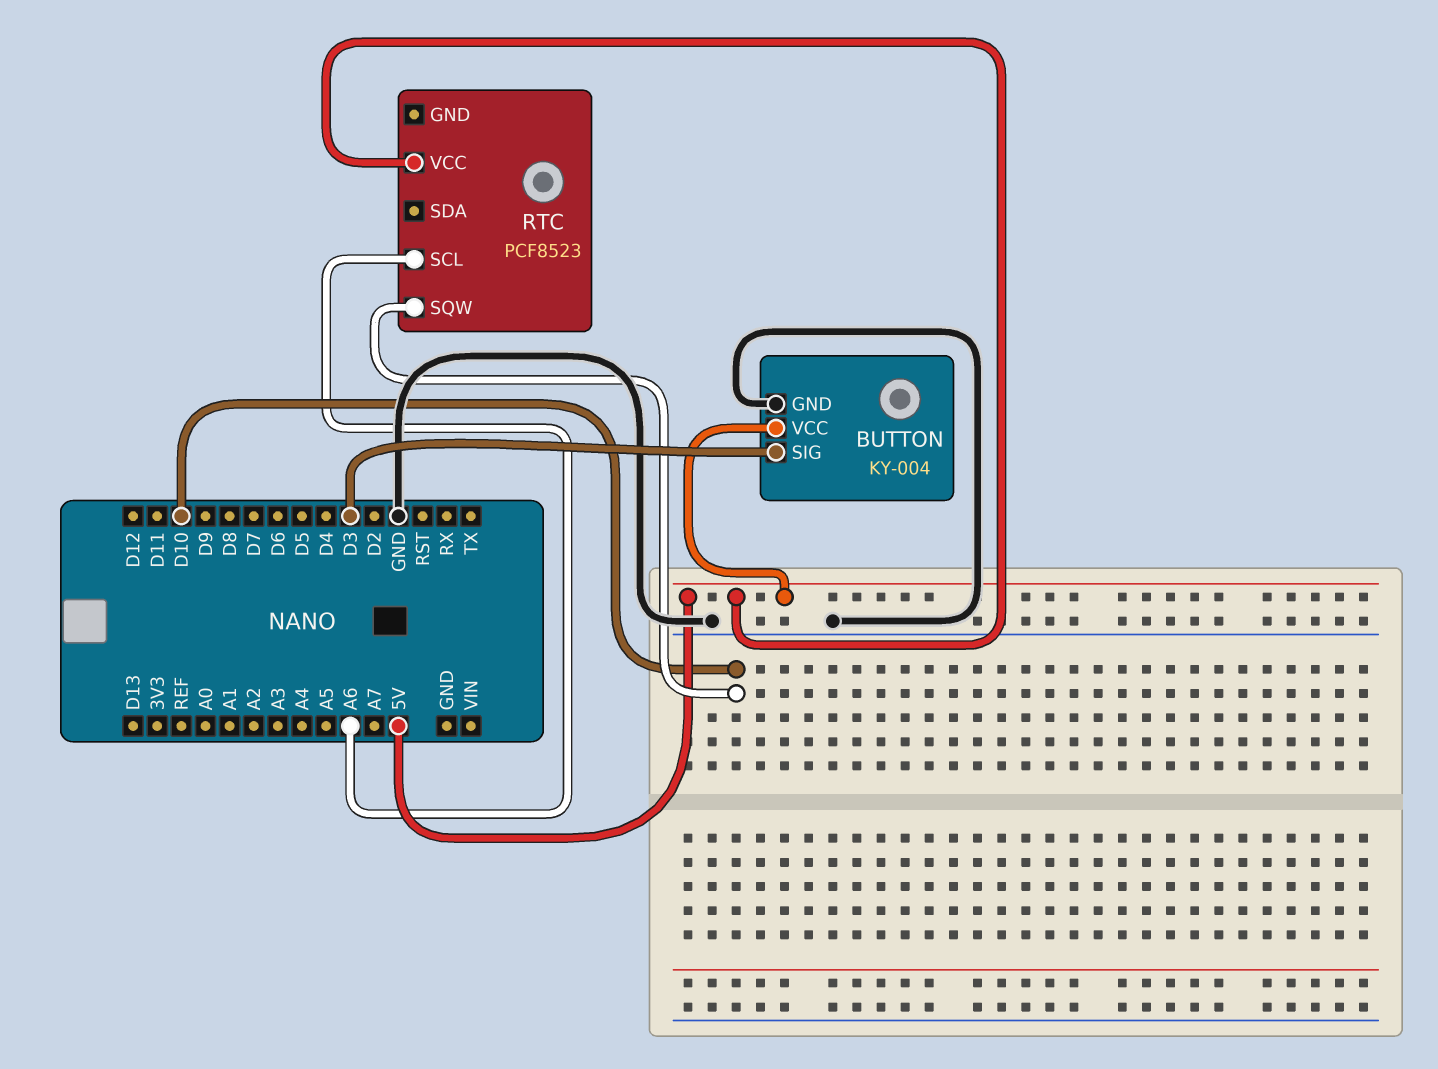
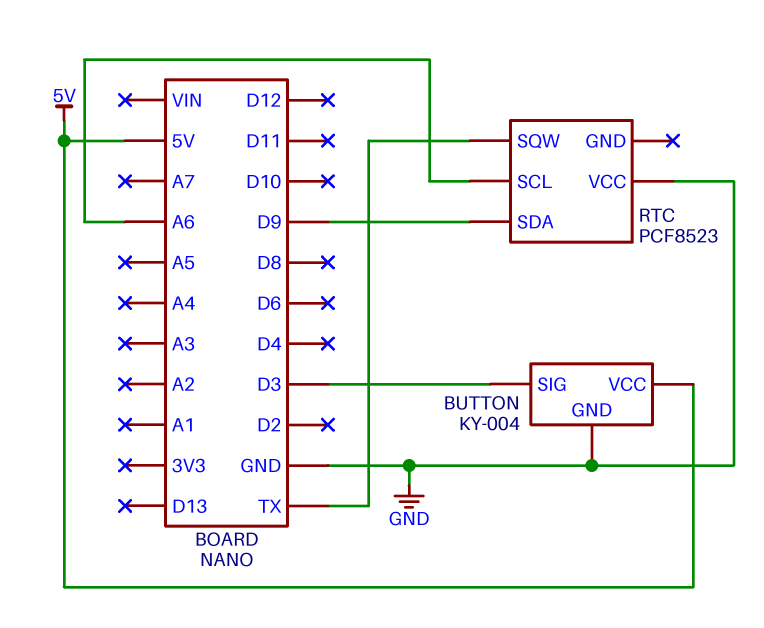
RTC pin SDA: none -> D9
RTC pin SQW: D10 -> TX
RTC pin VCC: 5V -> GND

